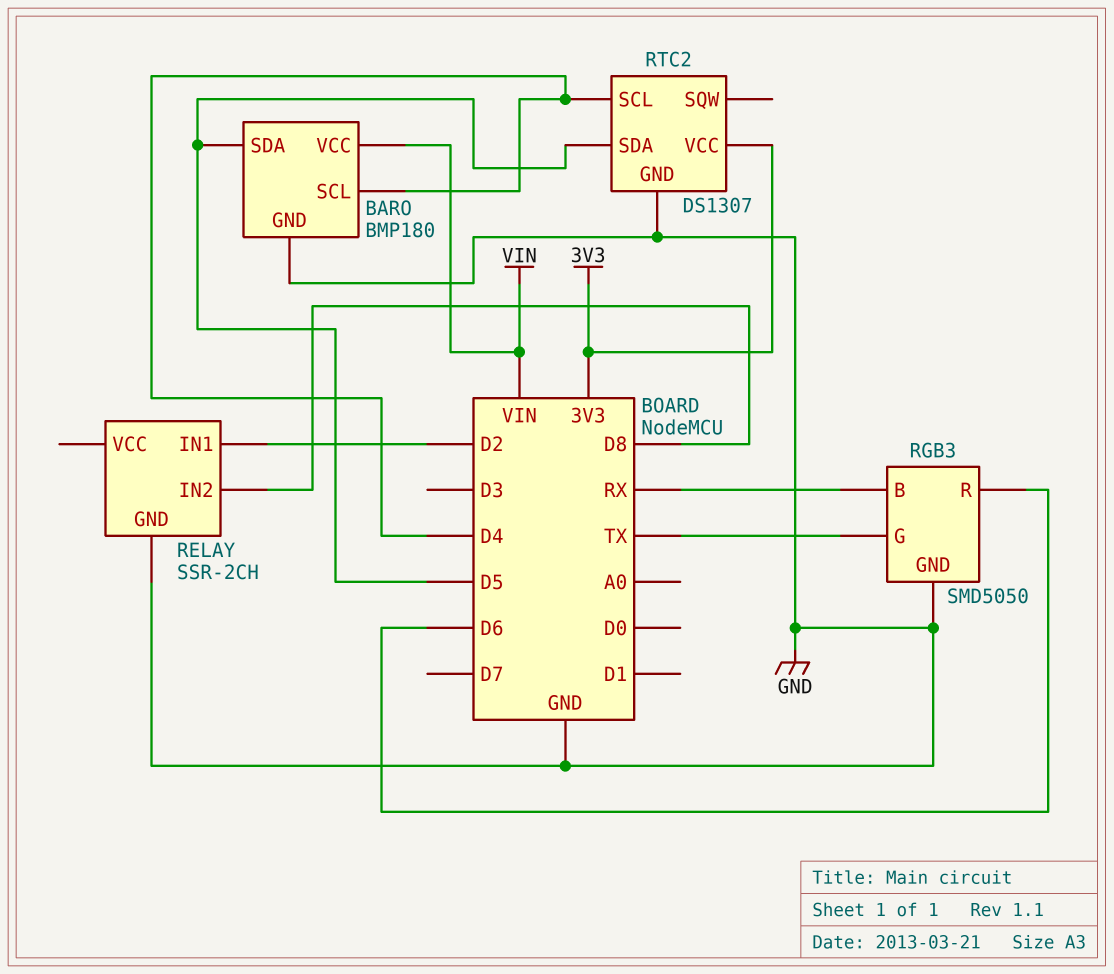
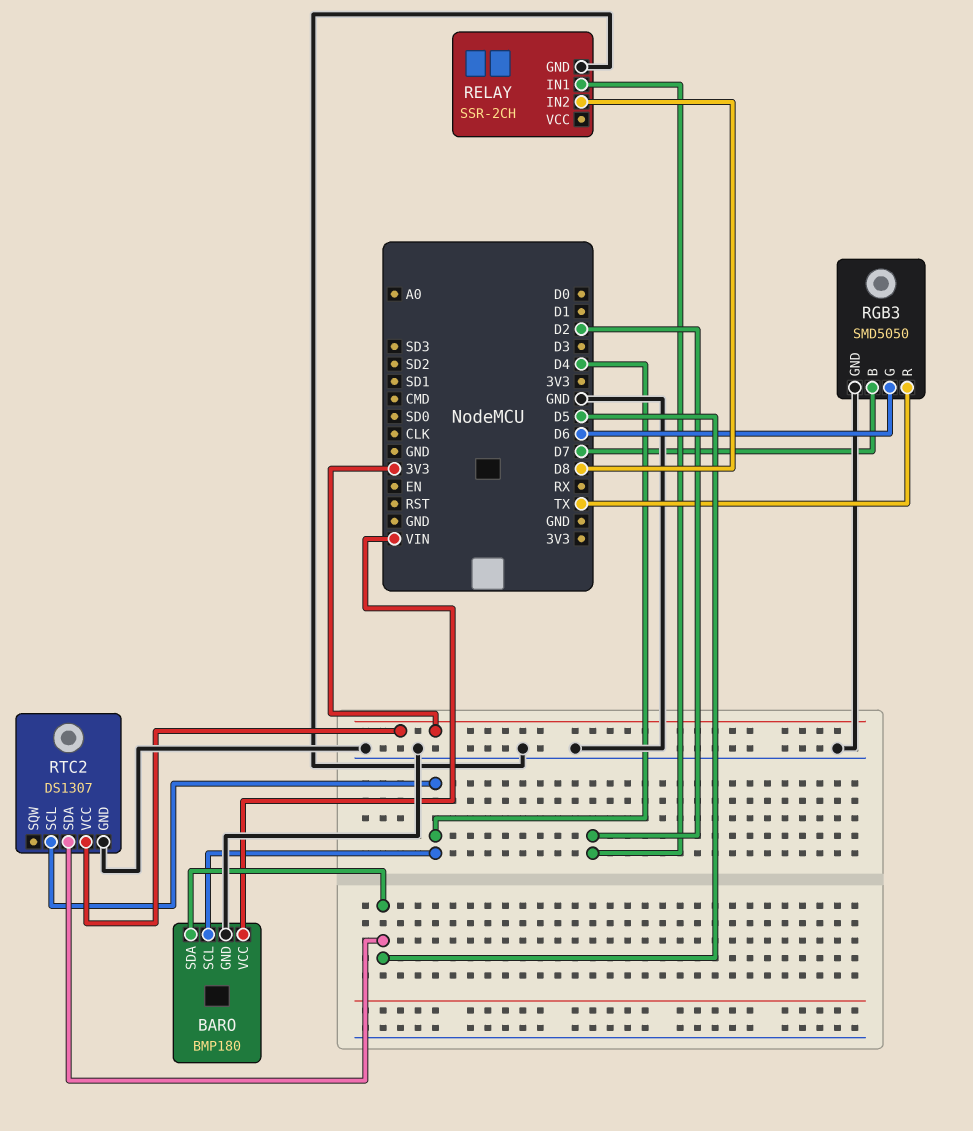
RGB3 pin B: RX -> D7
RGB3 pin G: TX -> D6
RGB3 pin R: D6 -> TX

